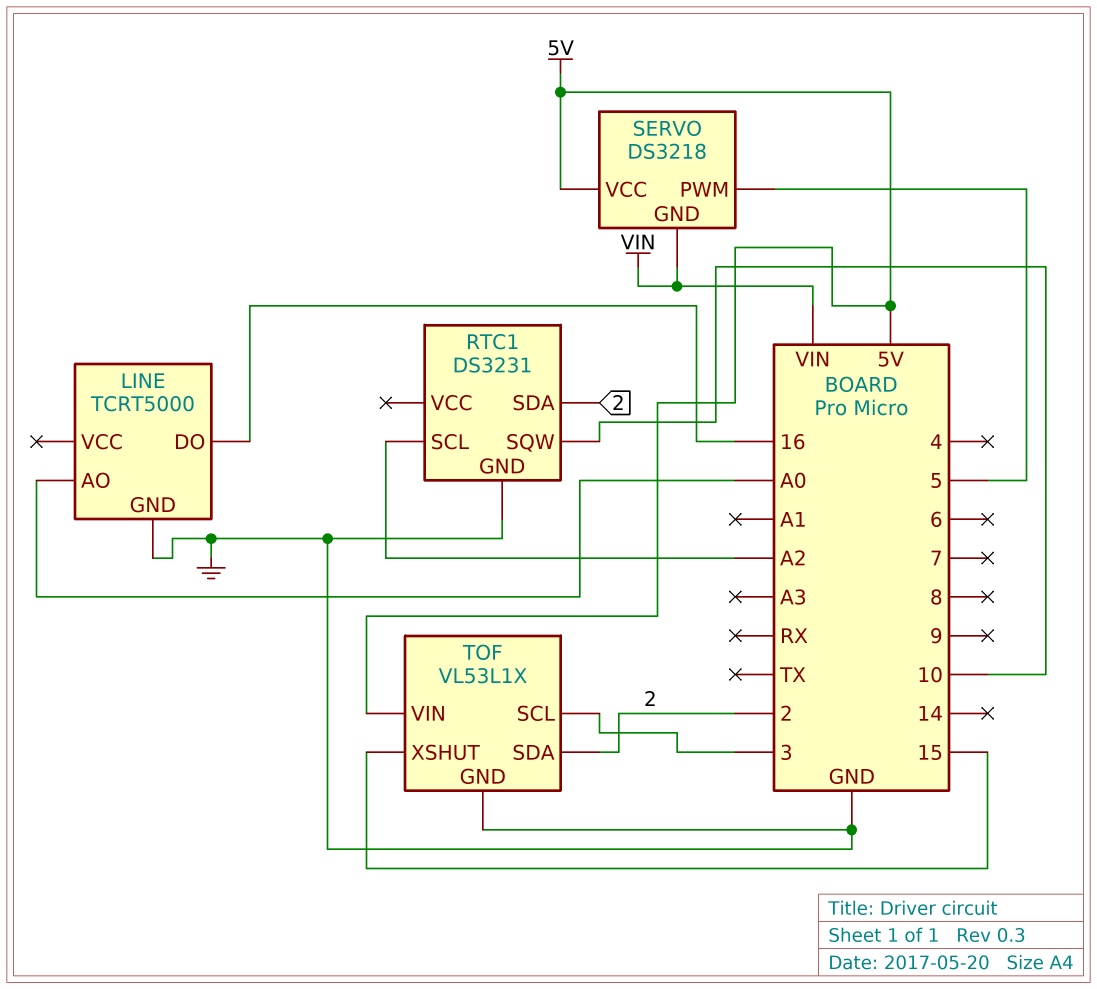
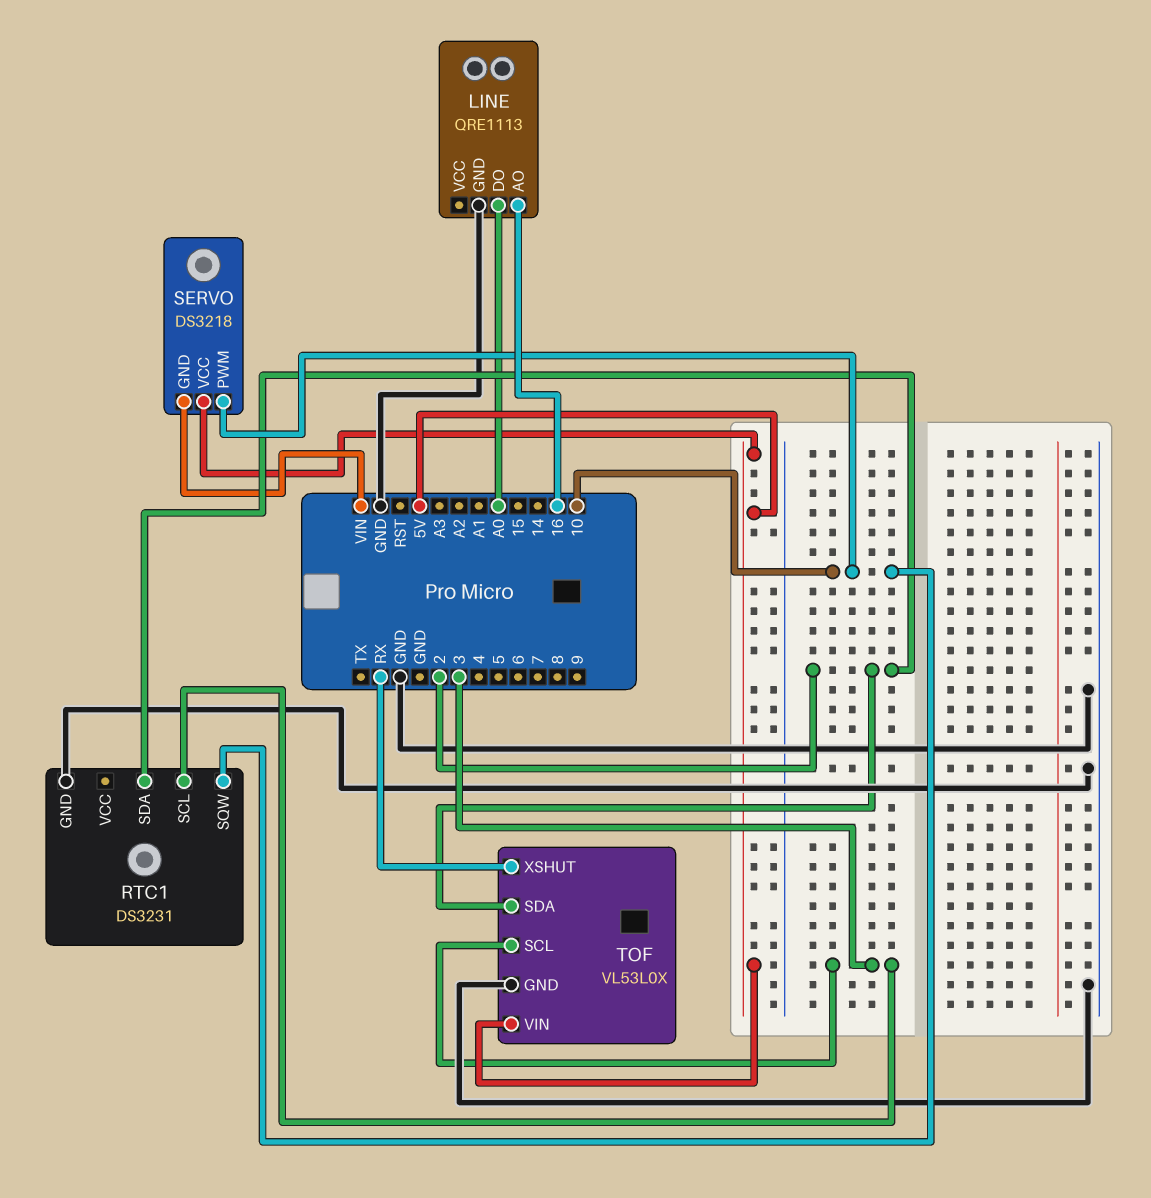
LINE: TCRT5000 -> QRE1113
LINE pin AO: A0 -> 16
LINE pin DO: 16 -> A0
RTC1 pin SCL: A2 -> 3
SERVO pin PWM: 5 -> 10
TOF: VL53L1X -> VL53L0X
TOF pin XSHUT: 15 -> RX

